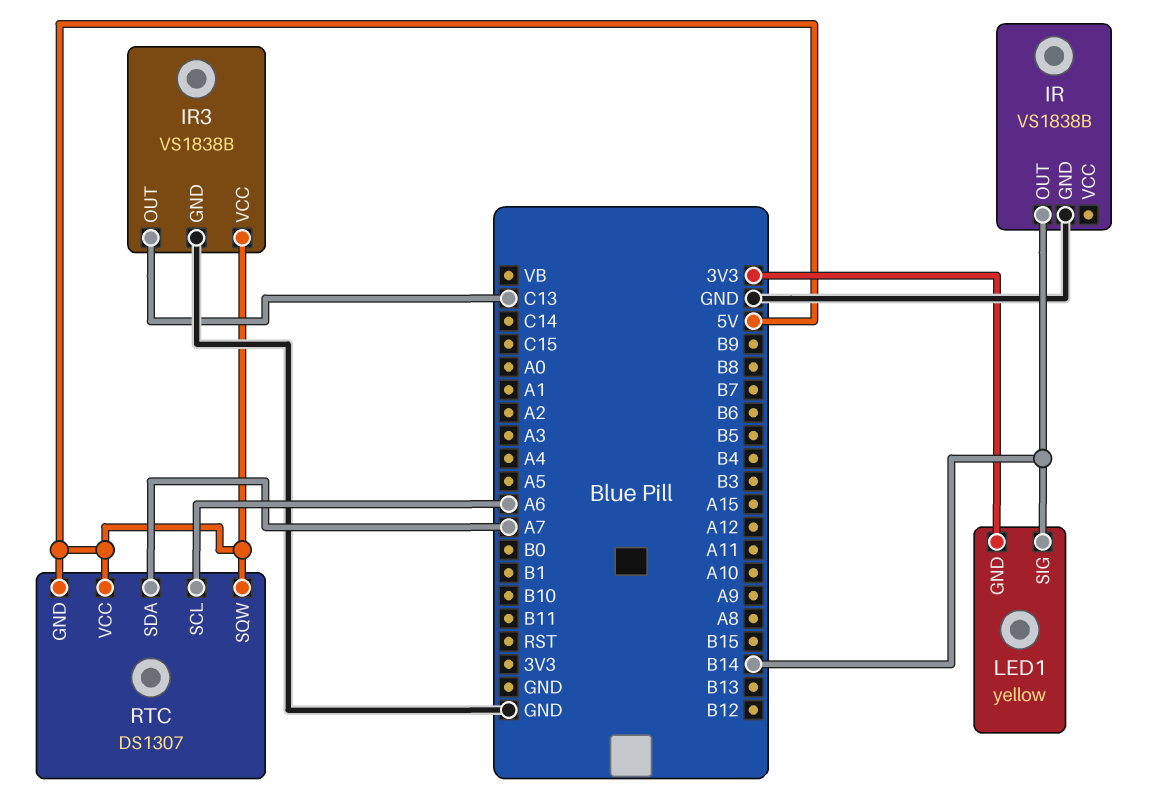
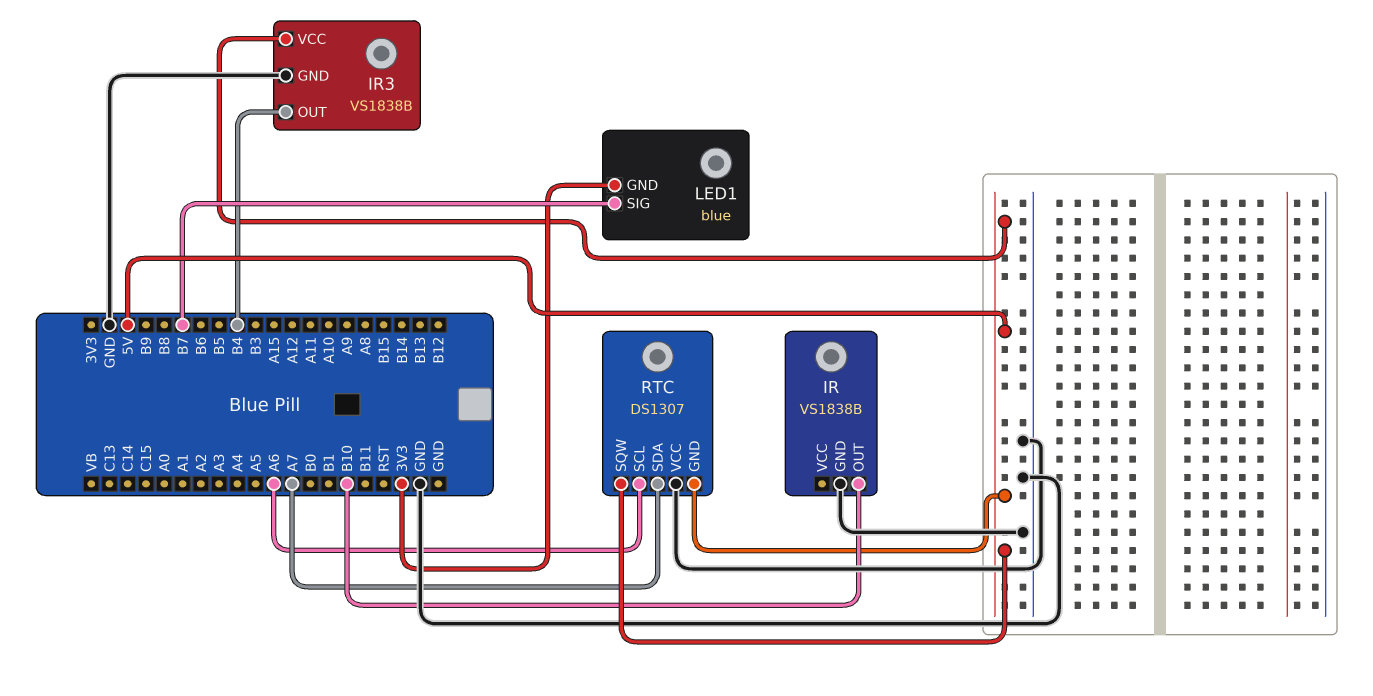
IR pin OUT: B14 -> B10
IR3 pin OUT: C13 -> B4
LED1: yellow -> blue
LED1 pin SIG: B14 -> B7
RTC pin VCC: 5V -> GND

